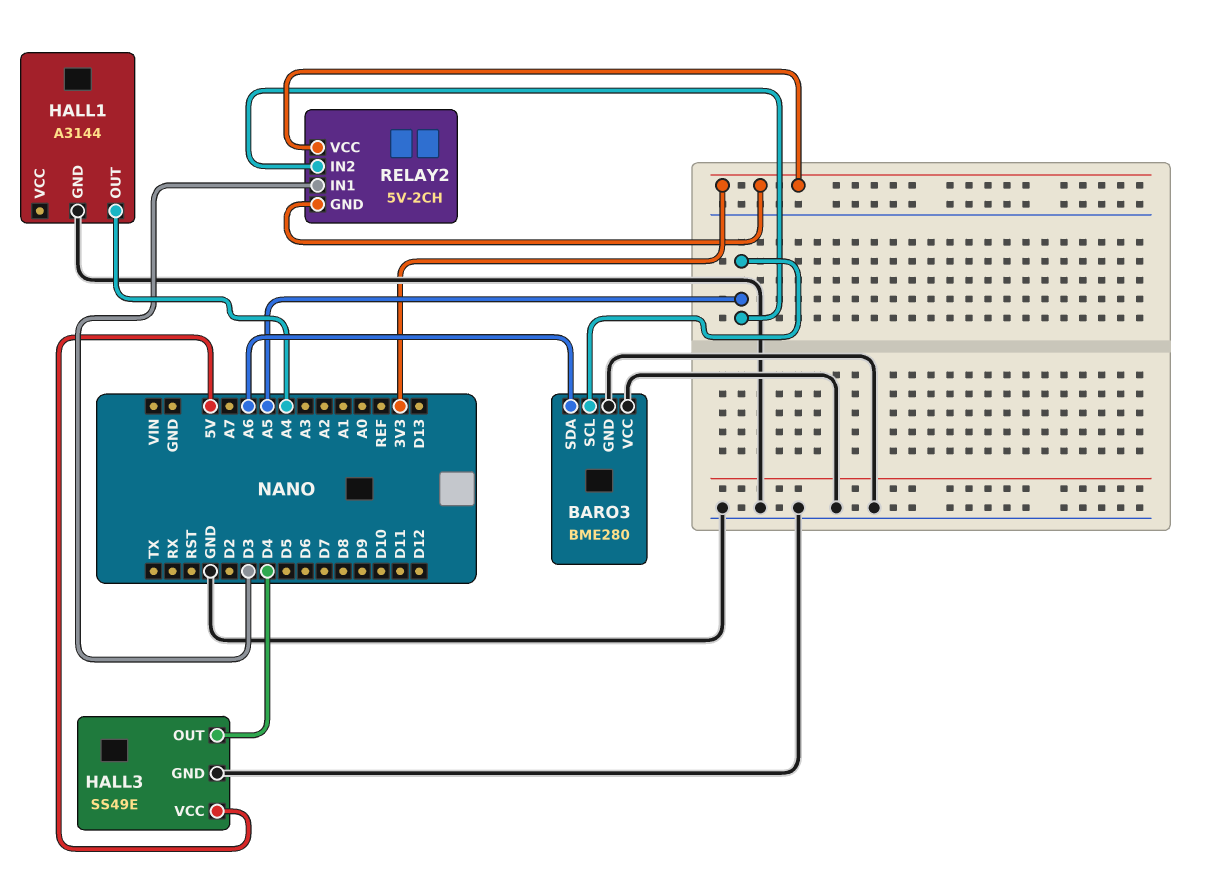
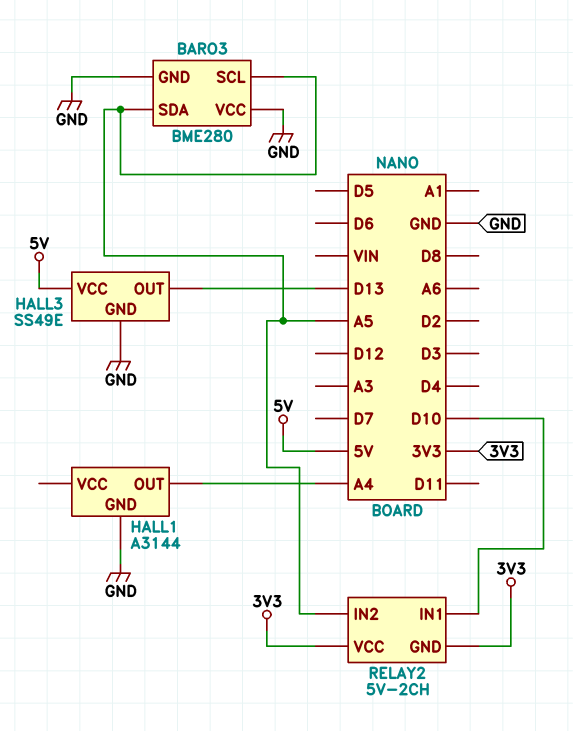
BARO3 pin SDA: A6 -> A5
HALL3 pin OUT: D4 -> D13
RELAY2 pin IN1: D3 -> D10

